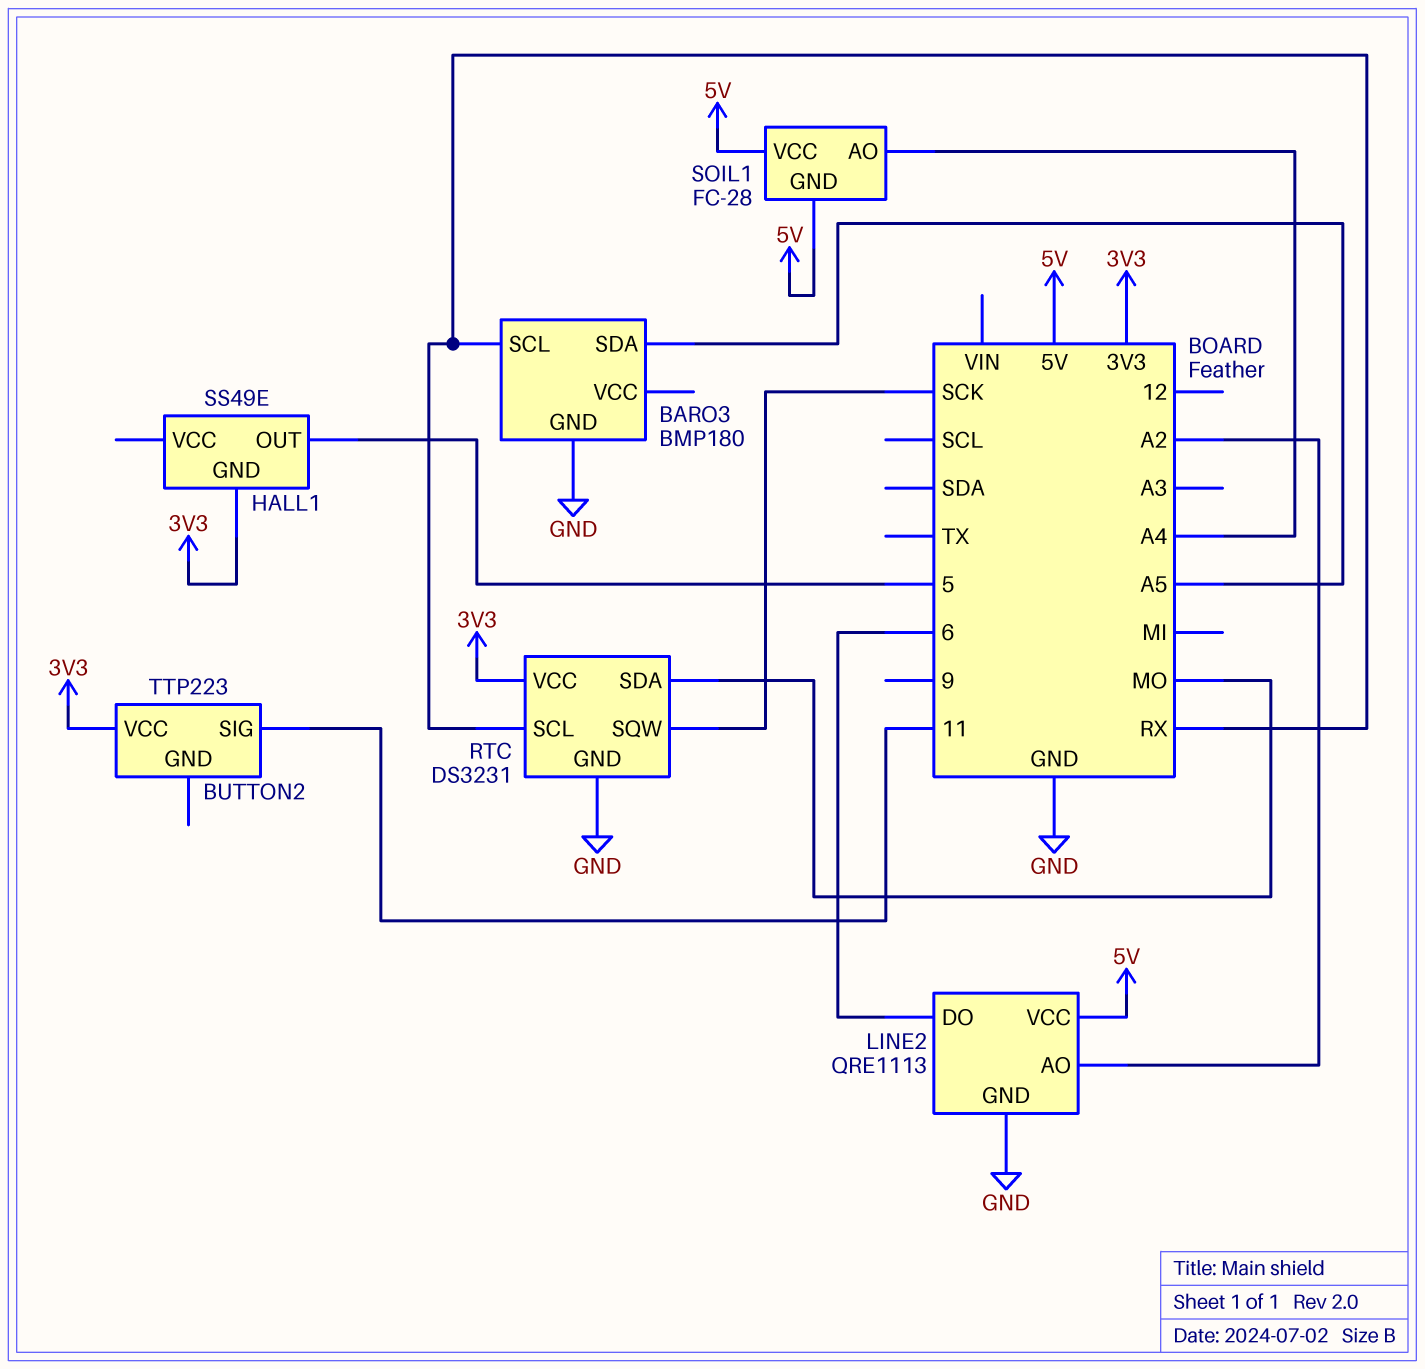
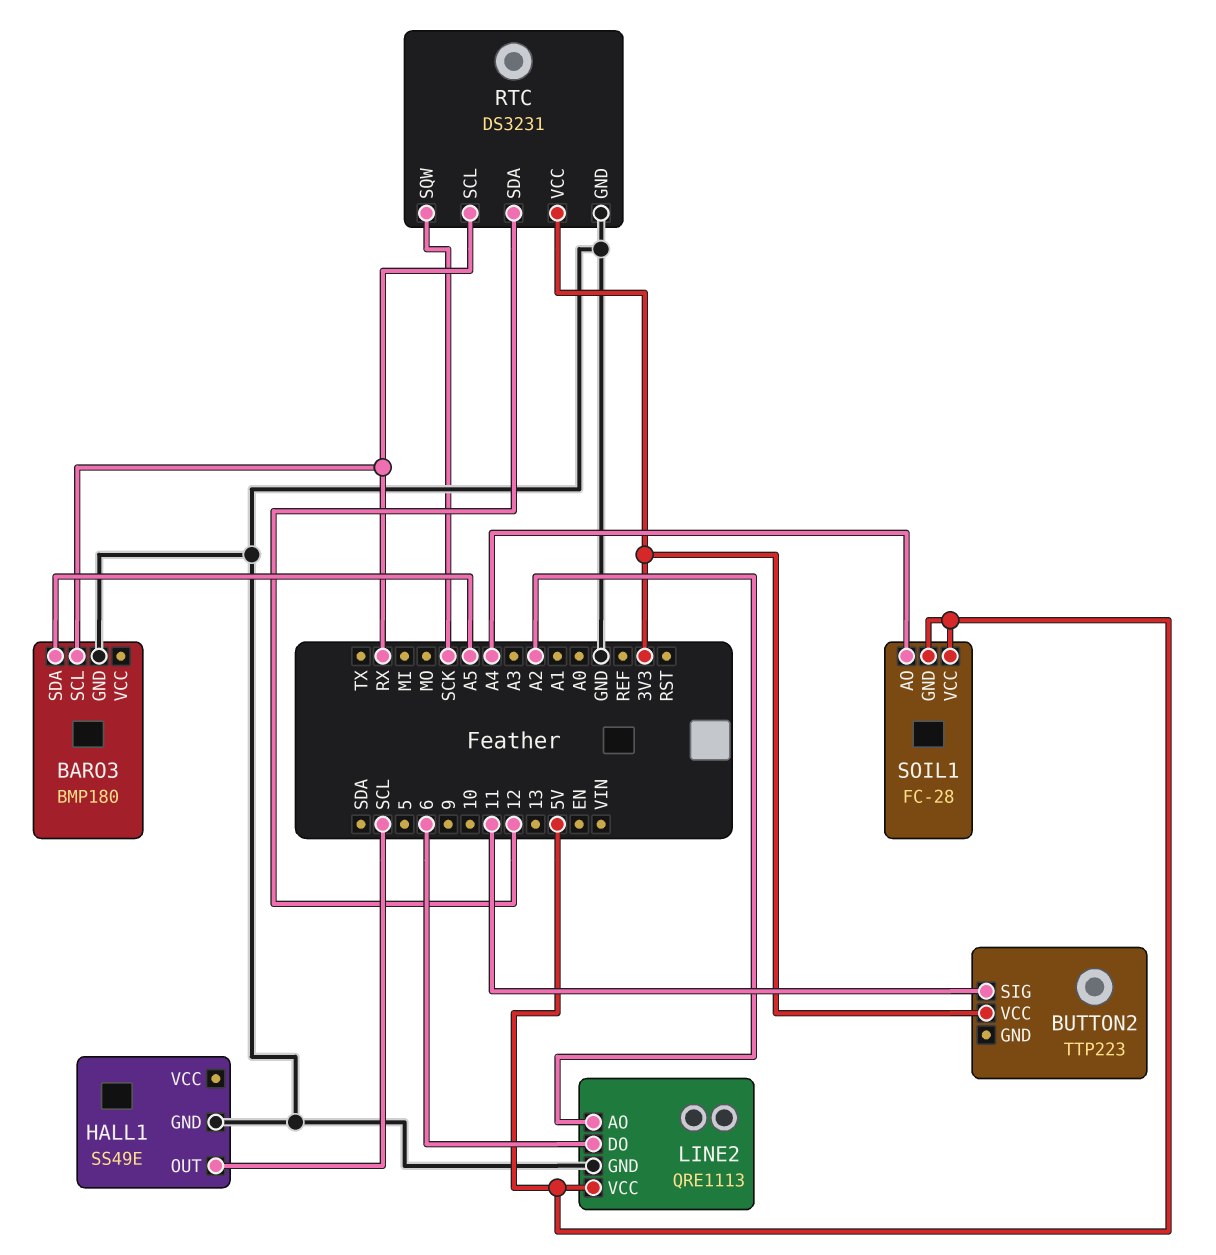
HALL1 pin GND: 3V3 -> GND
HALL1 pin OUT: 5 -> SCL
RTC pin SDA: MO -> 12

